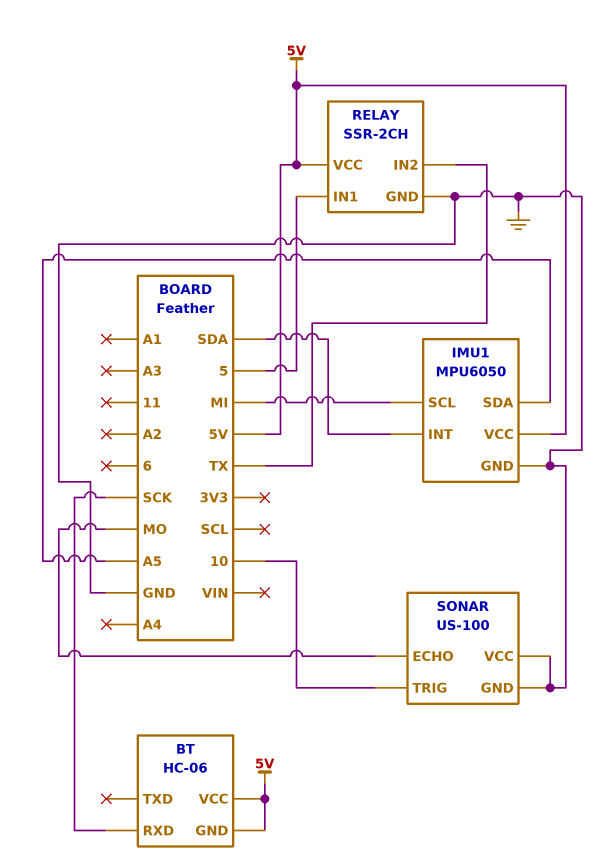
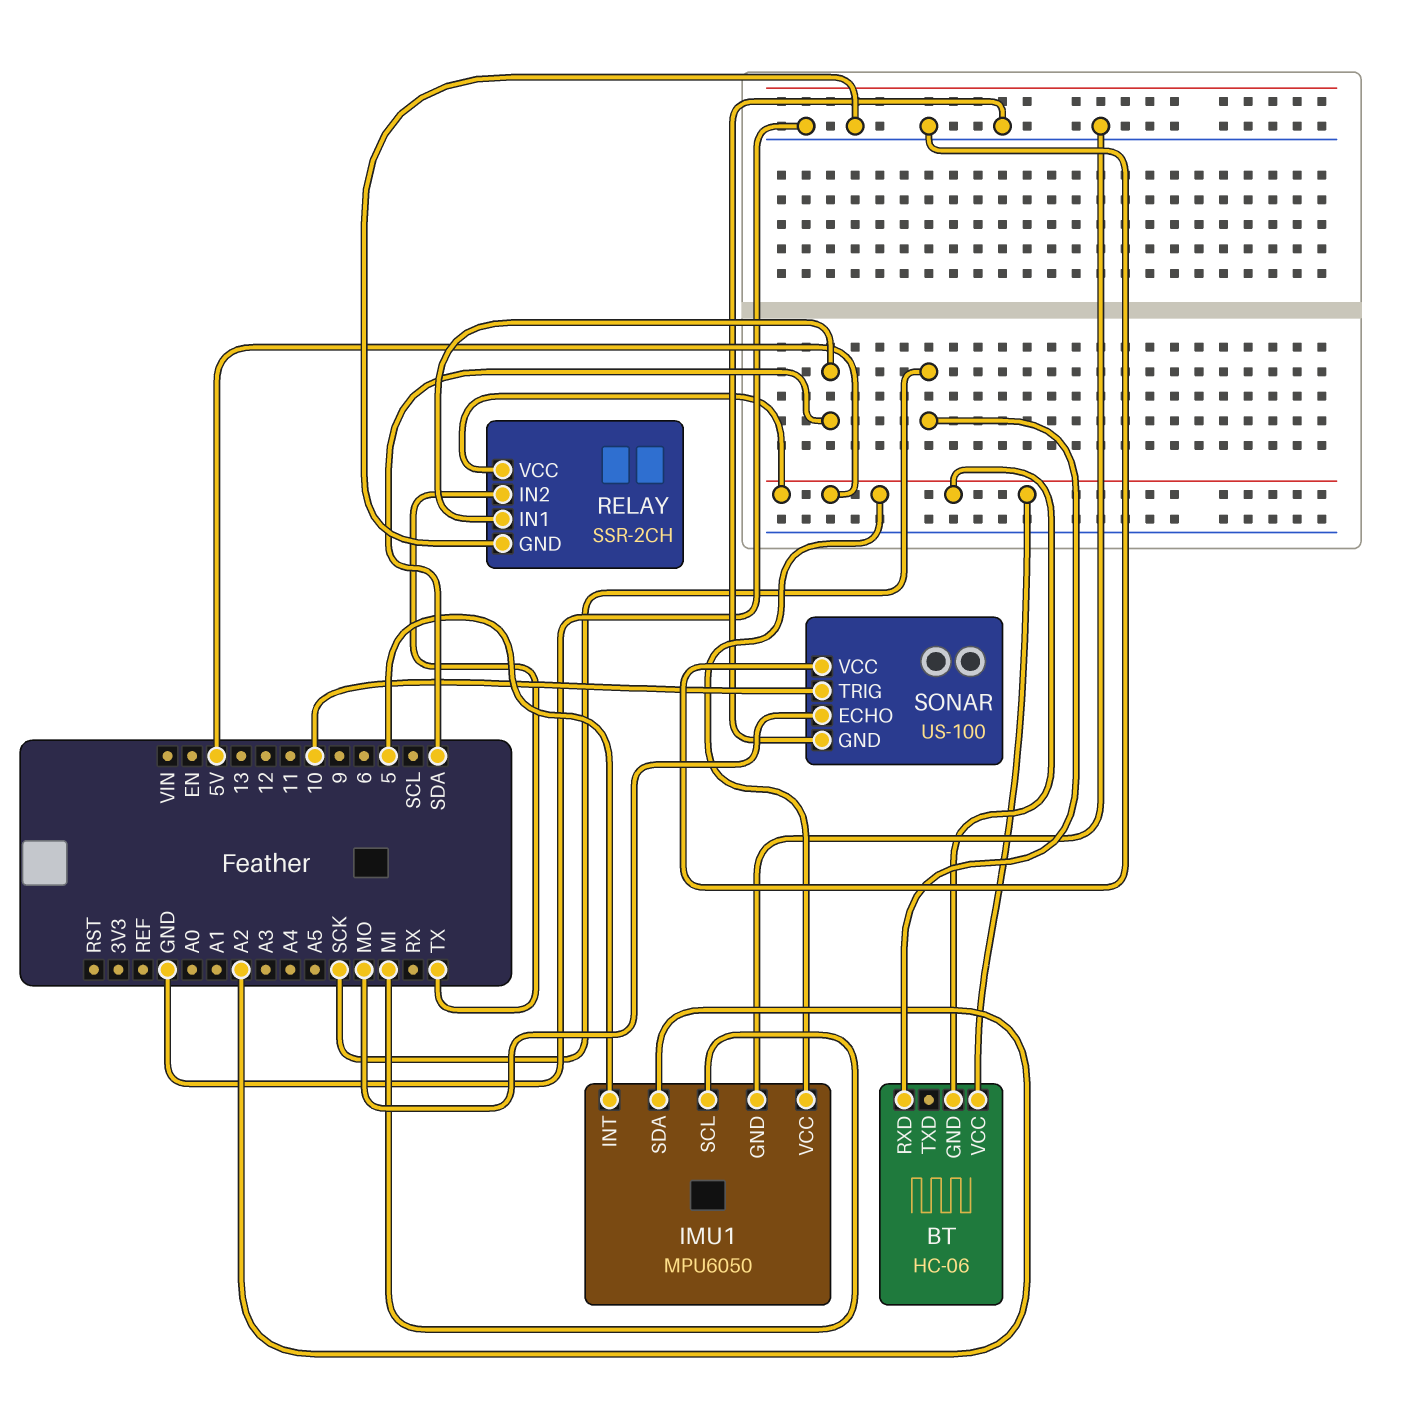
IMU1 pin INT: SDA -> 5
IMU1 pin SDA: A5 -> A2
RELAY pin IN1: 5 -> SDA

